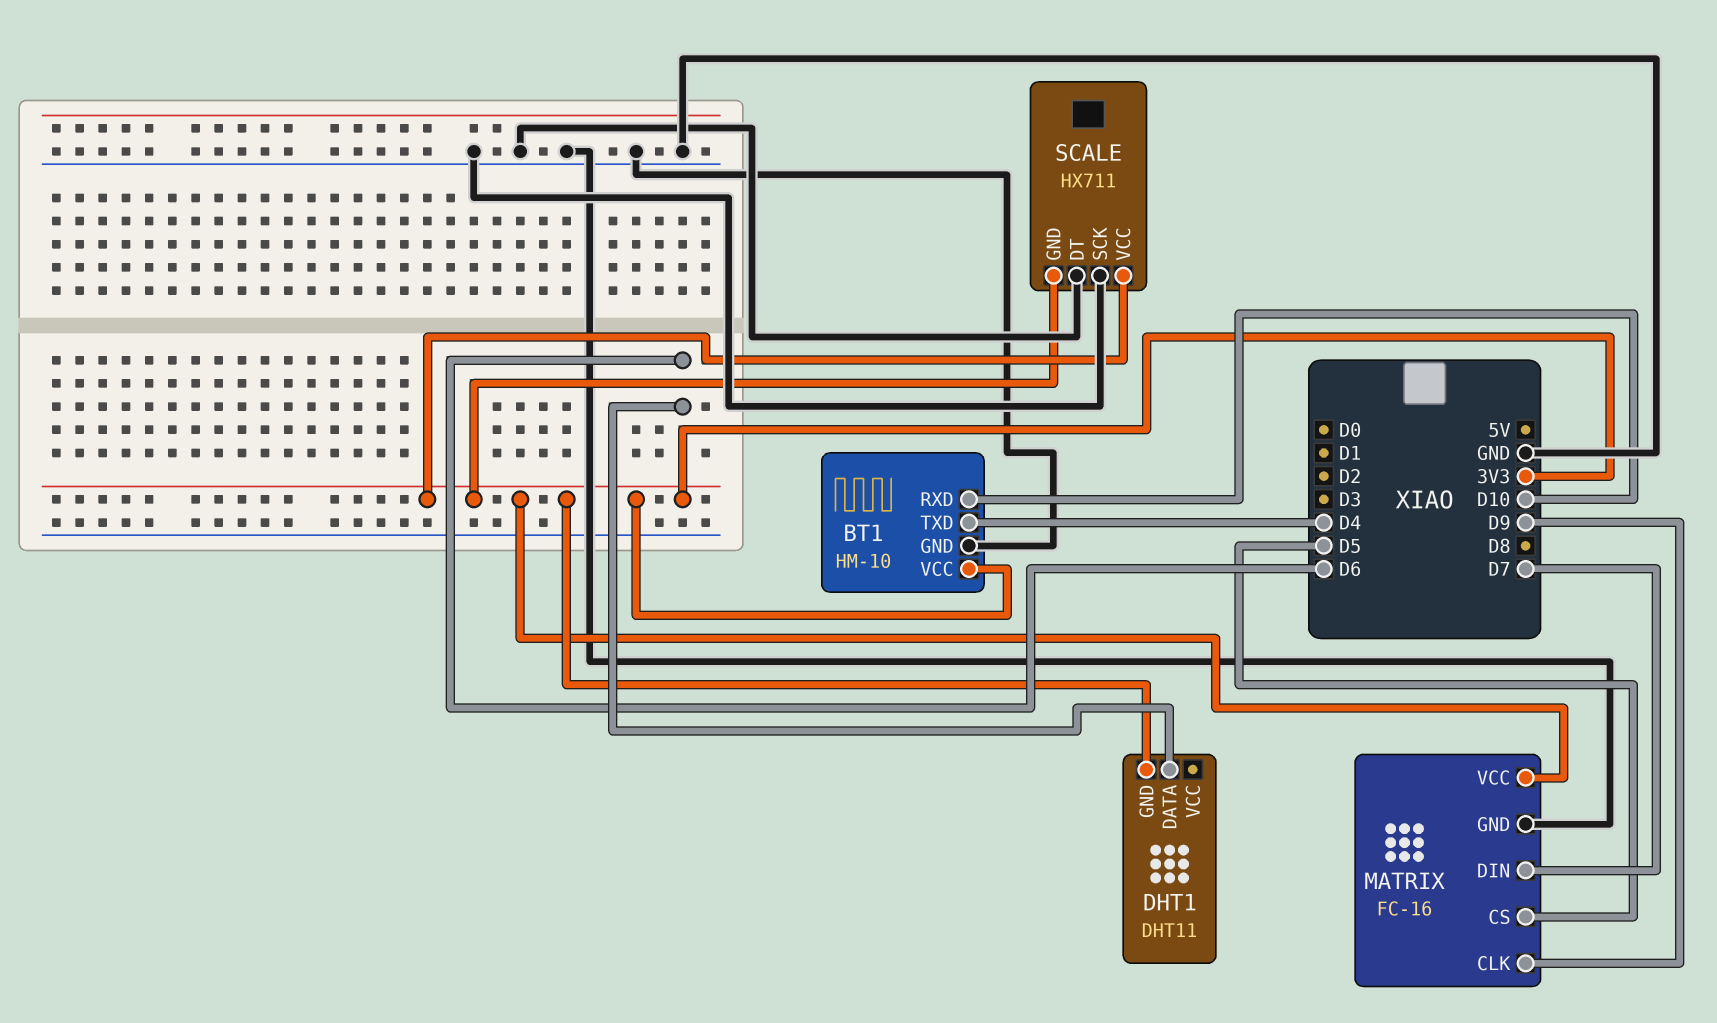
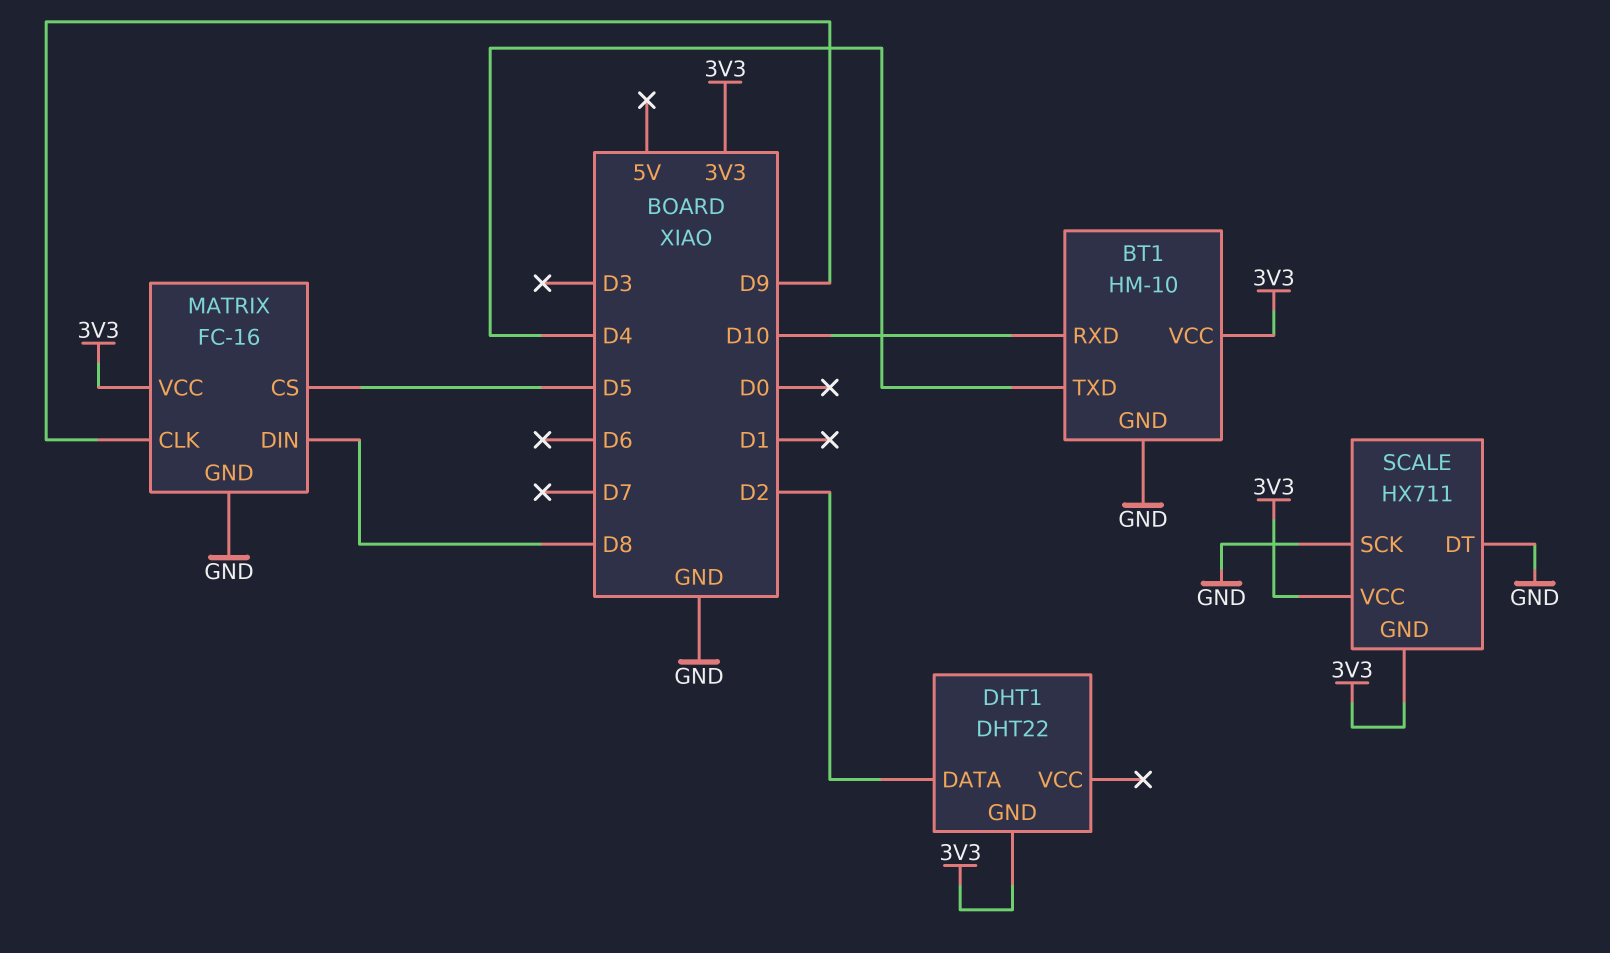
DHT1: DHT11 -> DHT22
DHT1 pin DATA: D6 -> D2
MATRIX pin DIN: D7 -> D8

